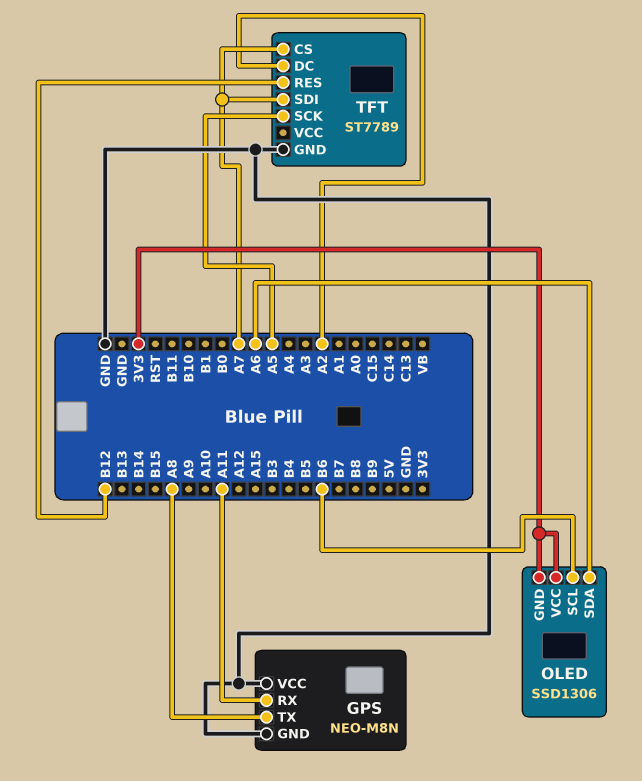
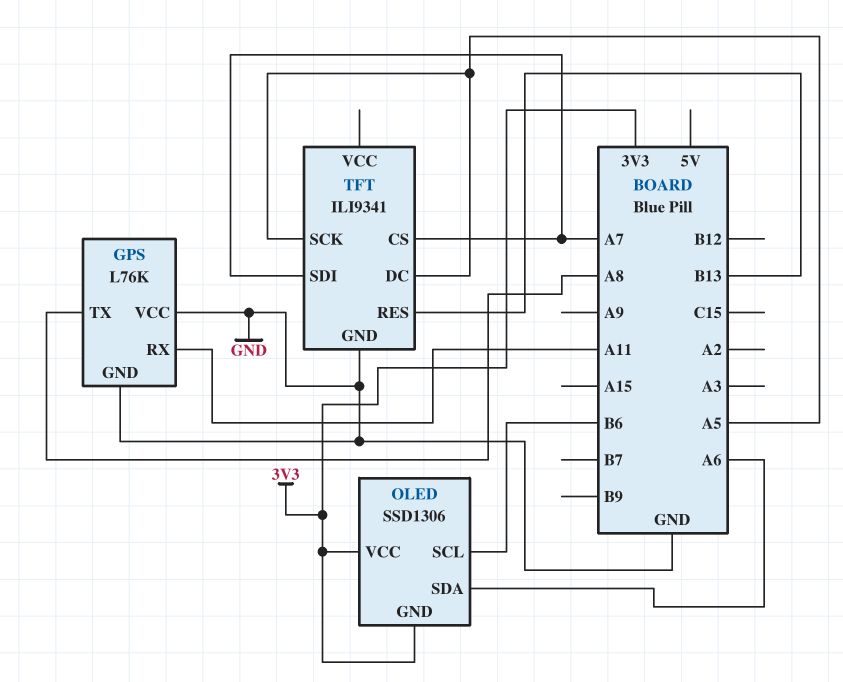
GPS: NEO-M8N -> L76K
TFT: ST7789 -> ILI9341
TFT pin DC: A2 -> A5
TFT pin RES: B12 -> B13

